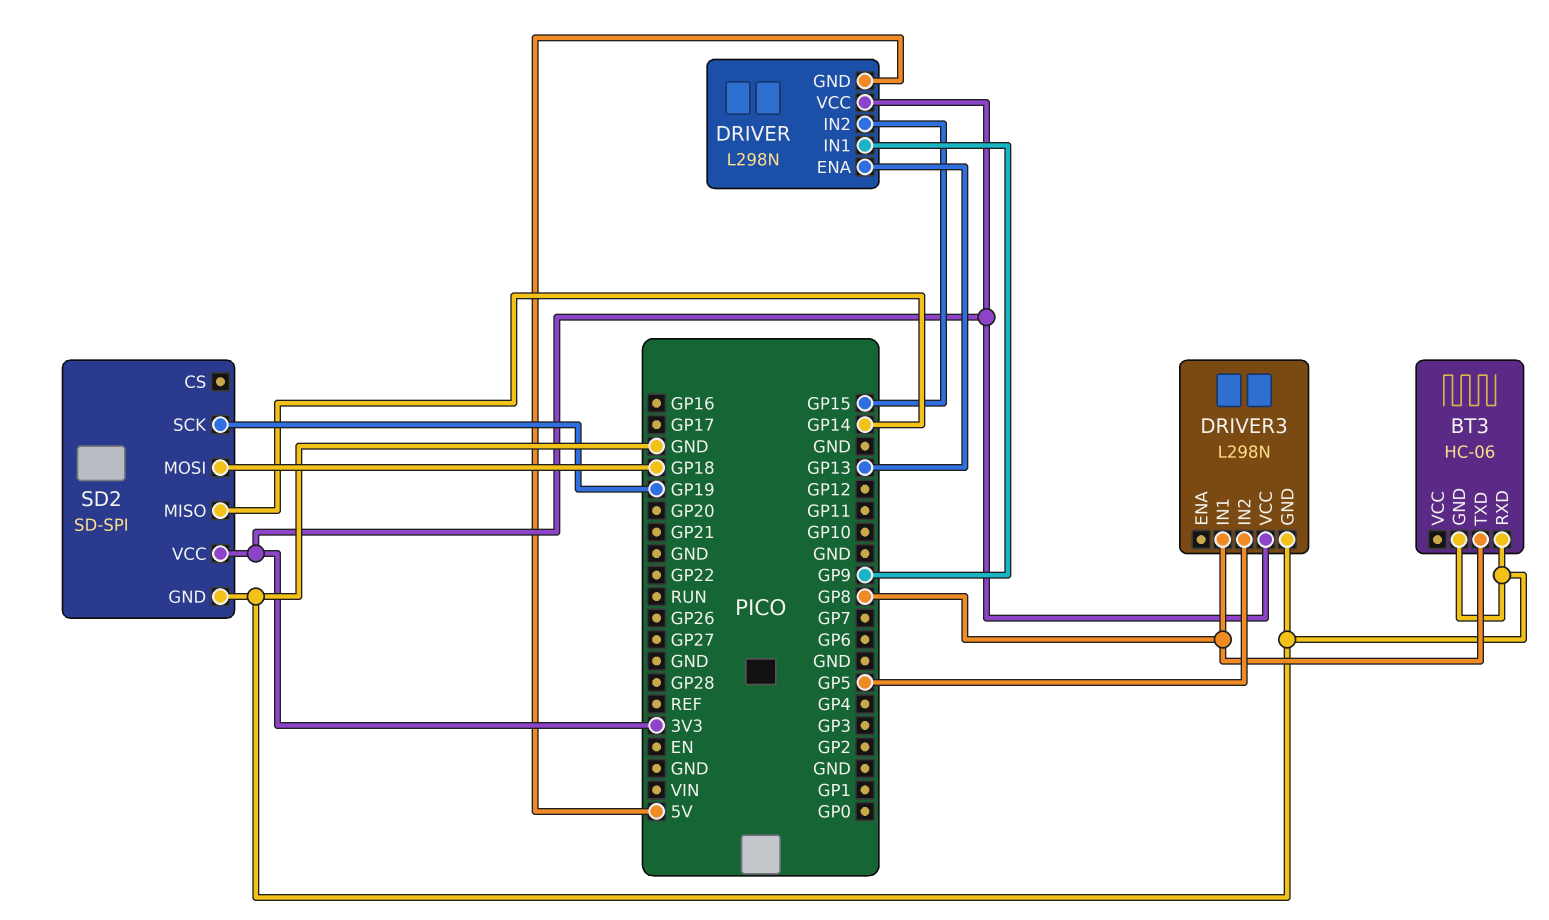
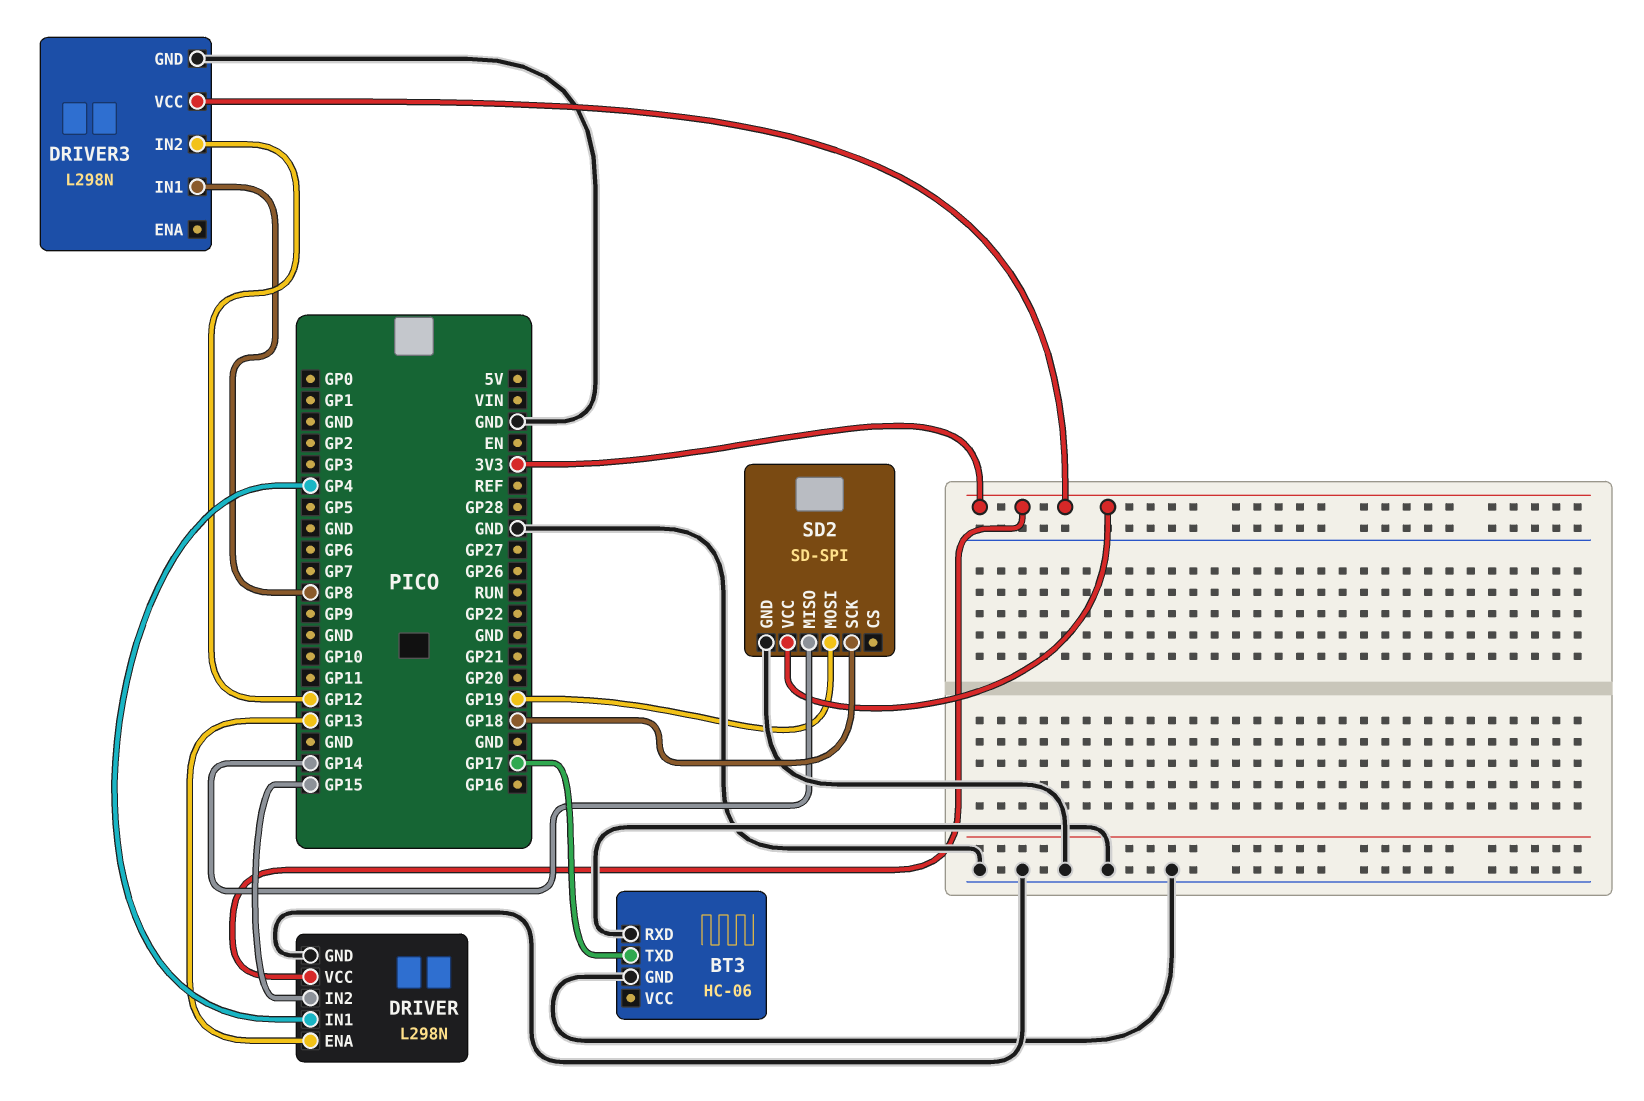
BT3 pin TXD: GP8 -> GP17
DRIVER pin GND: 5V -> GND
DRIVER pin IN1: GP9 -> GP4
DRIVER3 pin IN2: GP5 -> GP12
SD2 pin MOSI: GP18 -> GP19
SD2 pin SCK: GP19 -> GP18

